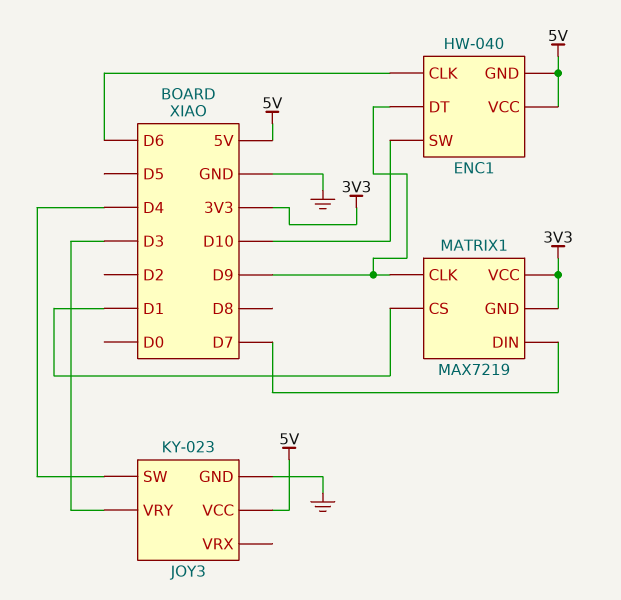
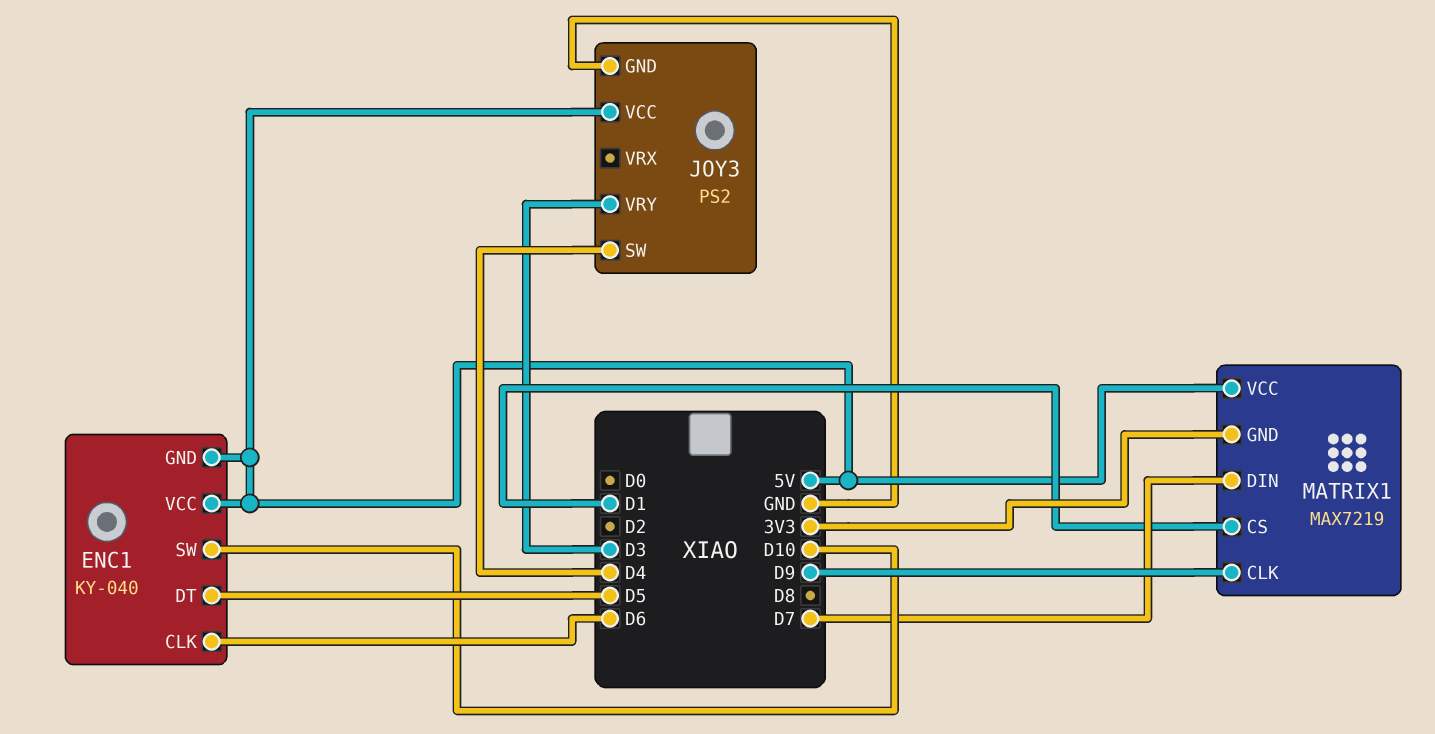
ENC1: HW-040 -> KY-040
ENC1 pin DT: D9 -> D5
JOY3: KY-023 -> PS2
MATRIX1 pin VCC: 3V3 -> 5V

